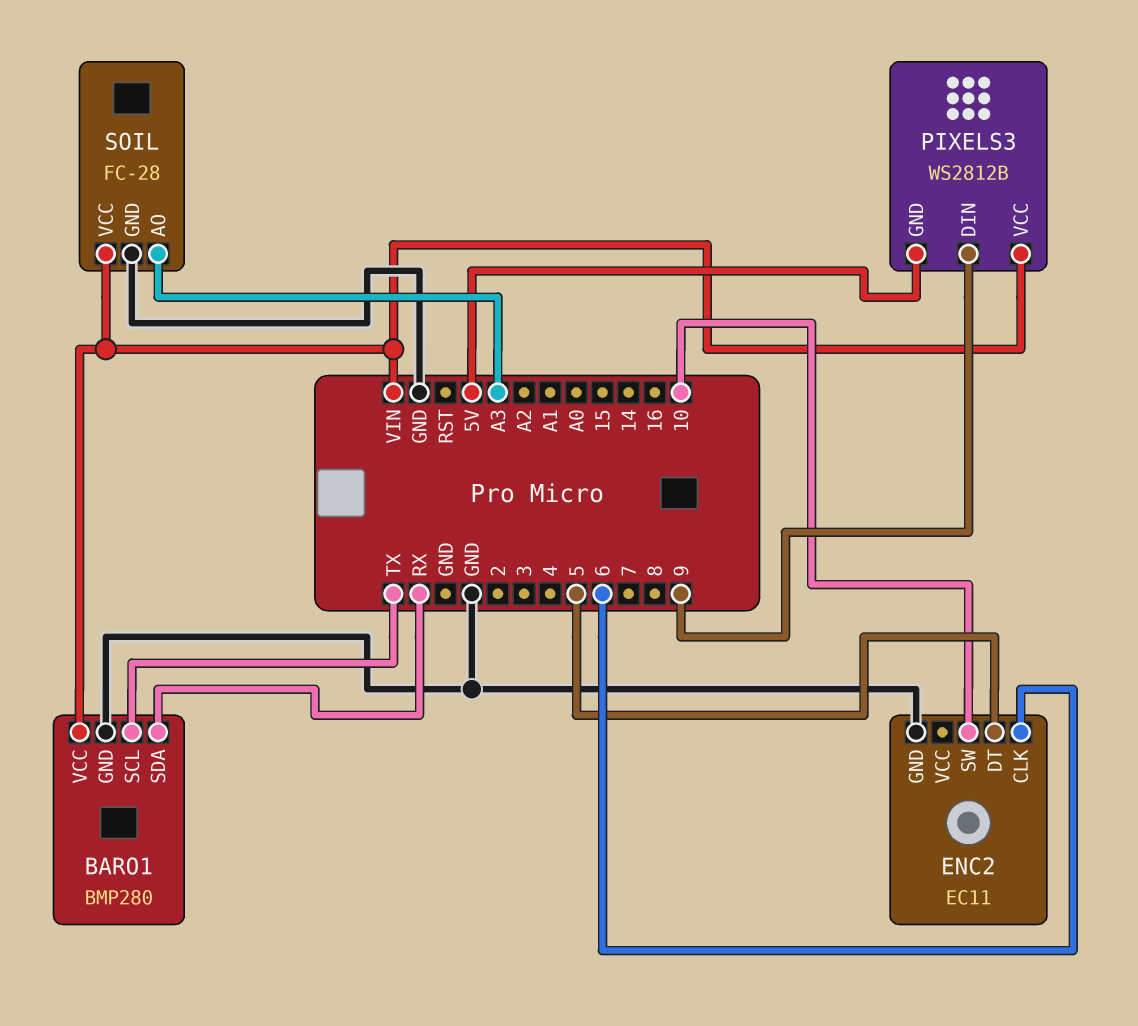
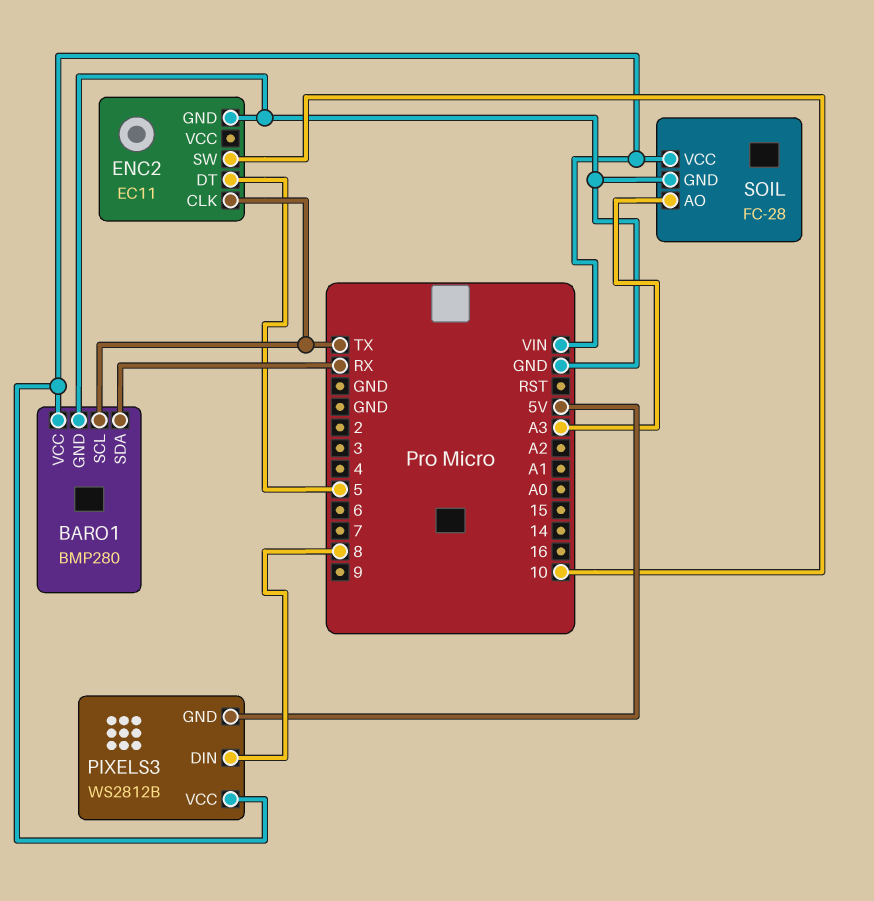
ENC2 pin CLK: 6 -> TX
PIXELS3 pin DIN: 9 -> 8

